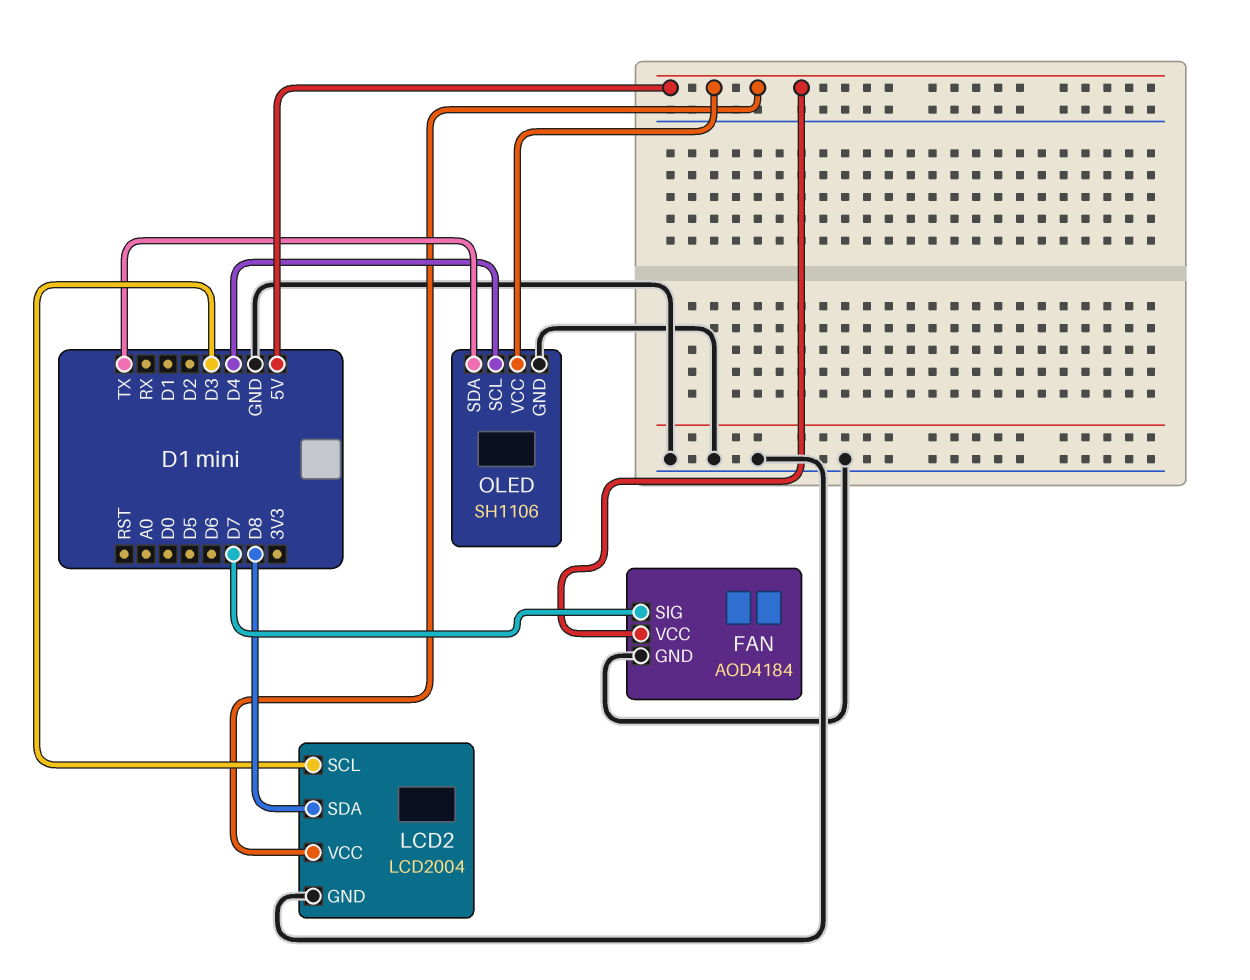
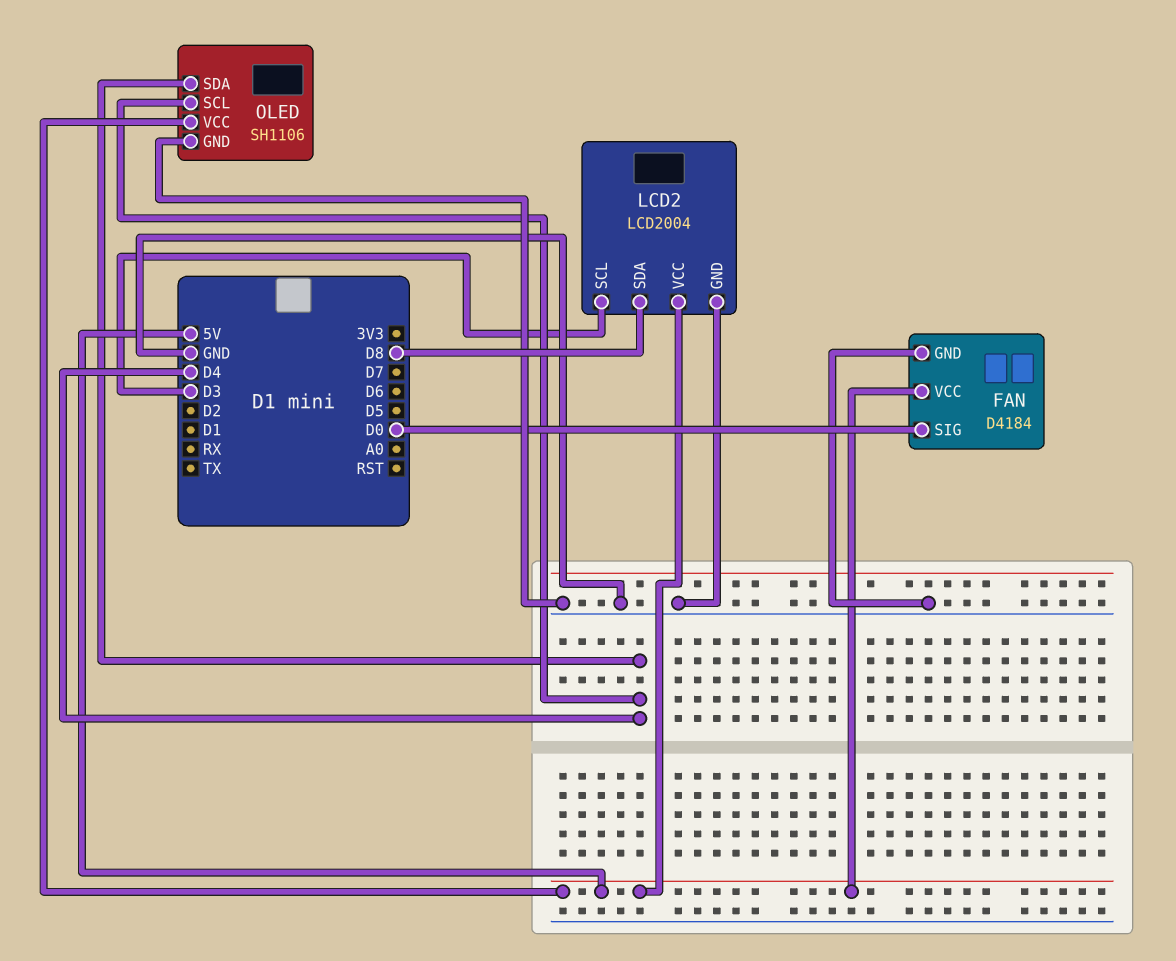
FAN: AOD4184 -> D4184
FAN pin SIG: D7 -> D0
OLED pin SDA: TX -> D4

